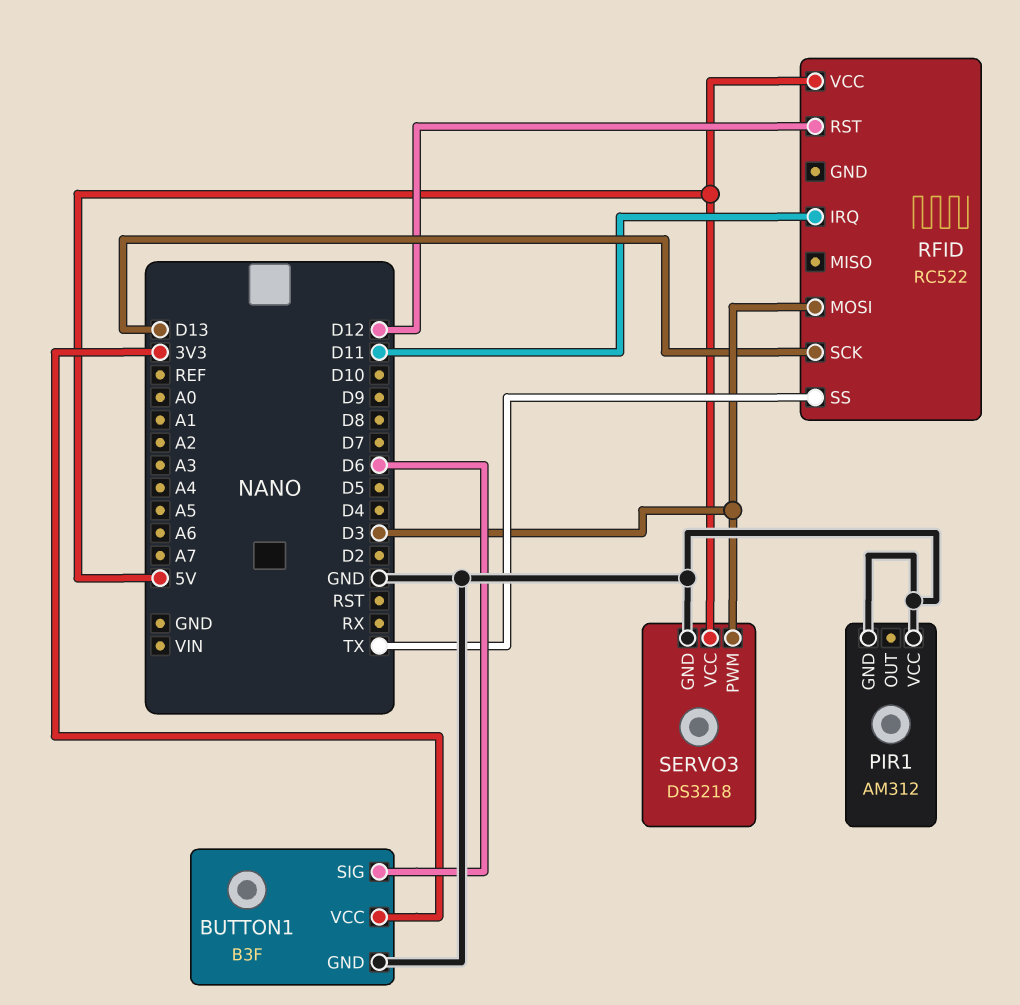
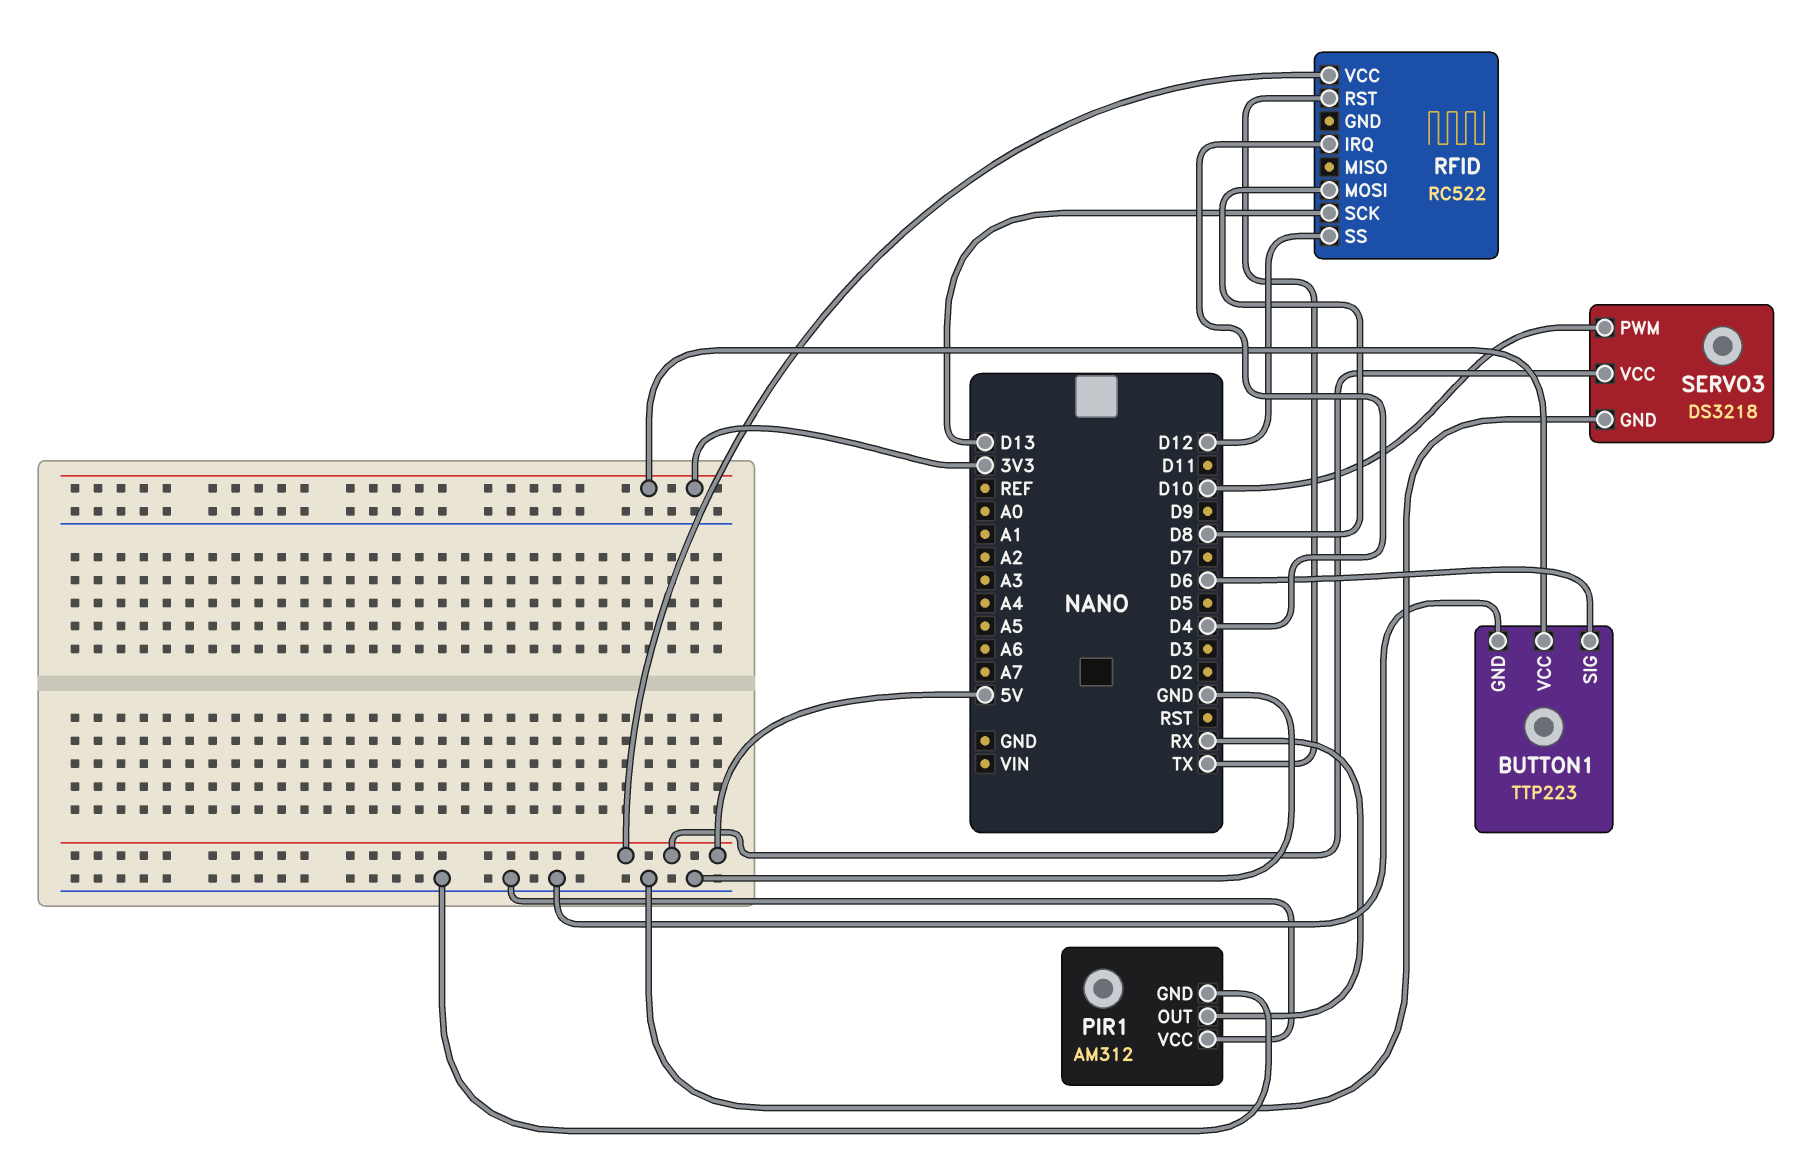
BUTTON1: B3F -> TTP223
PIR1 pin OUT: none -> RX
RFID pin IRQ: D11 -> D4
RFID pin MOSI: D3 -> D8
RFID pin RST: D12 -> TX
RFID pin SS: TX -> D12
SERVO3 pin PWM: D3 -> D10

